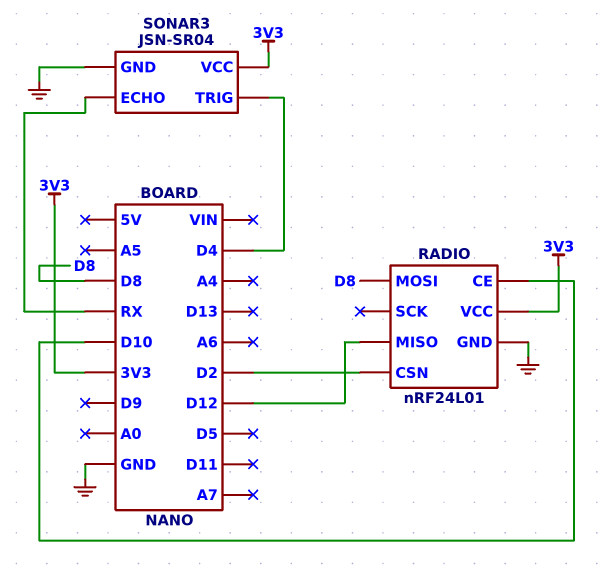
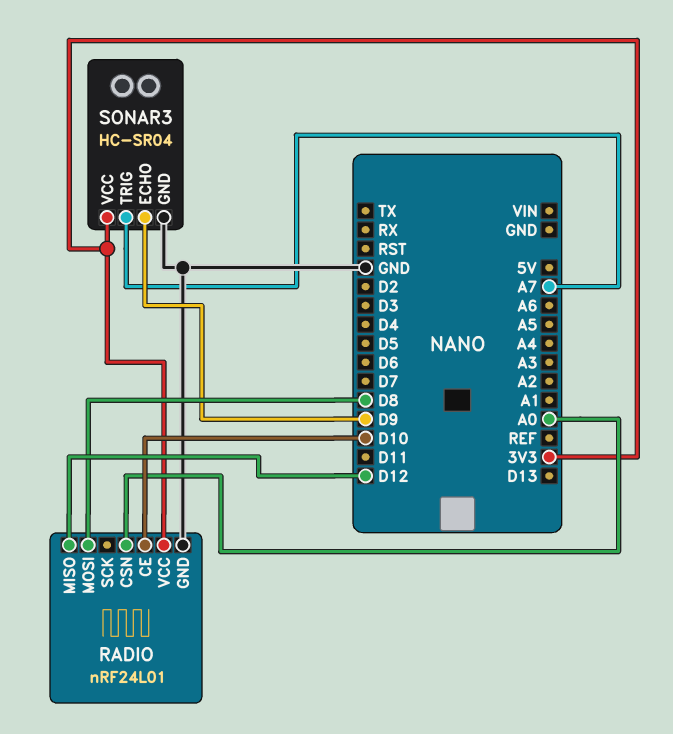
RADIO pin CSN: D2 -> A0
SONAR3: JSN-SR04 -> HC-SR04
SONAR3 pin ECHO: RX -> D9
SONAR3 pin TRIG: D4 -> A7

